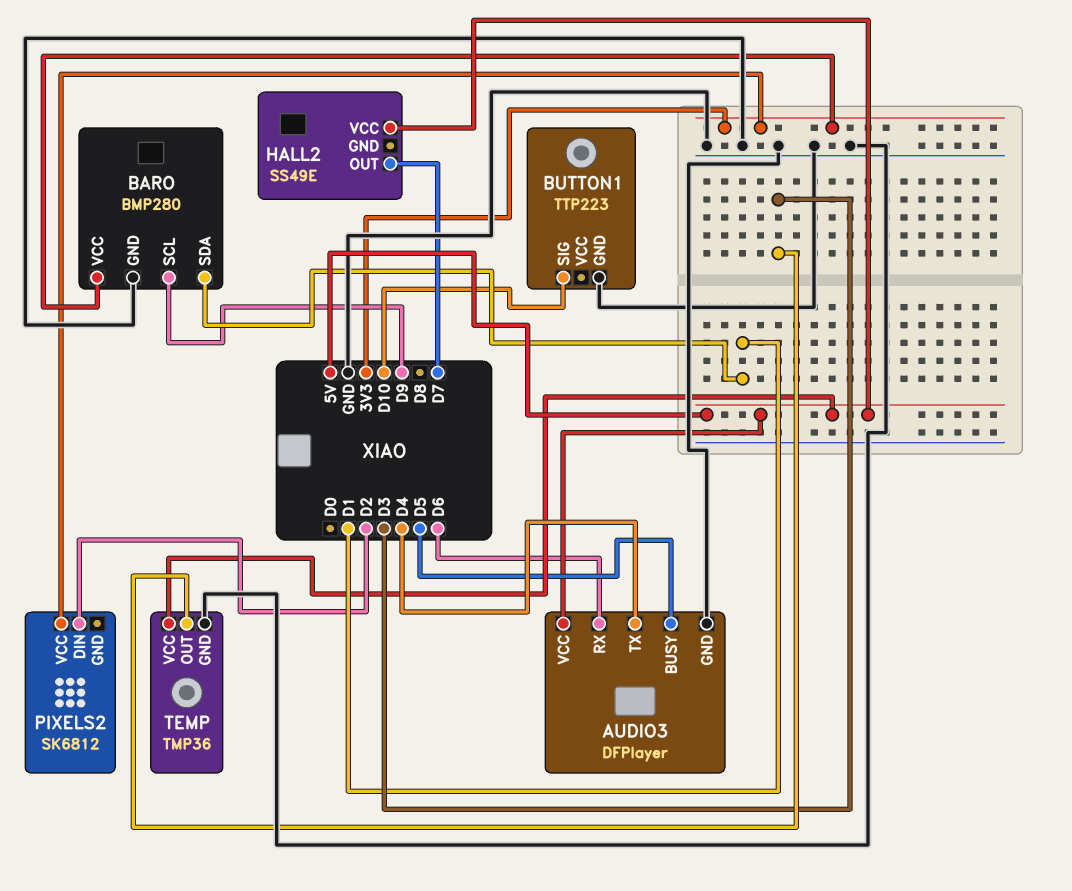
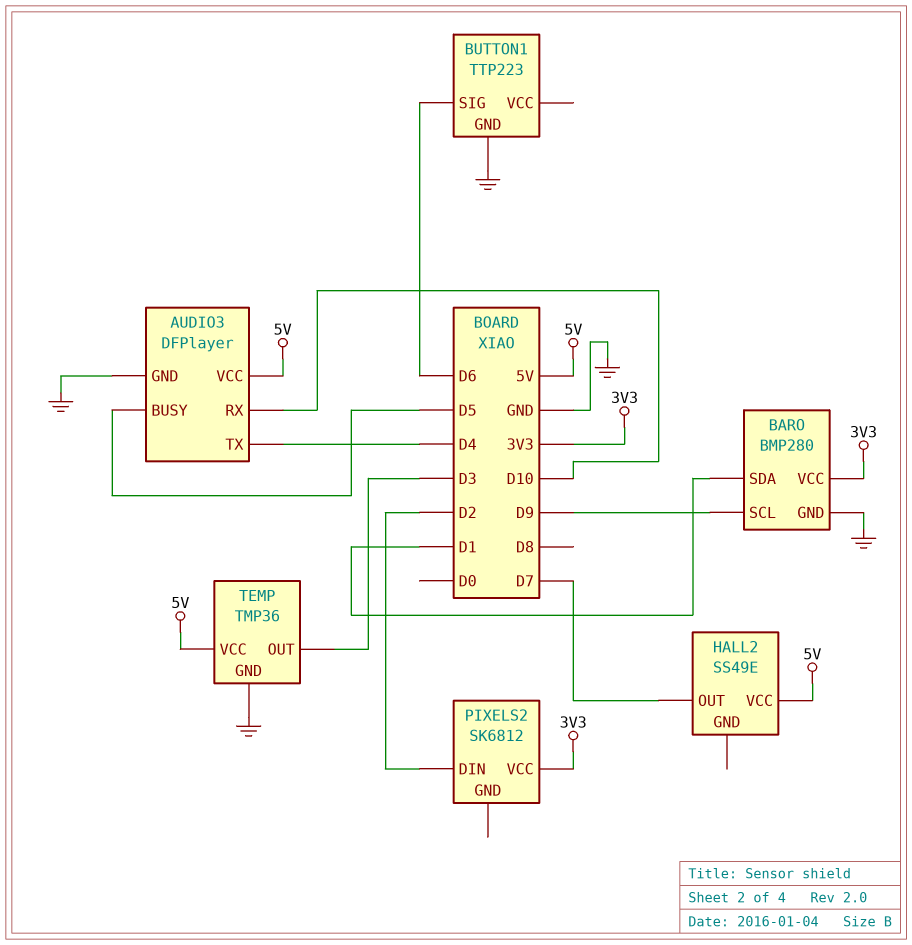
AUDIO3 pin RX: D6 -> D10
BUTTON1 pin SIG: D10 -> D6

